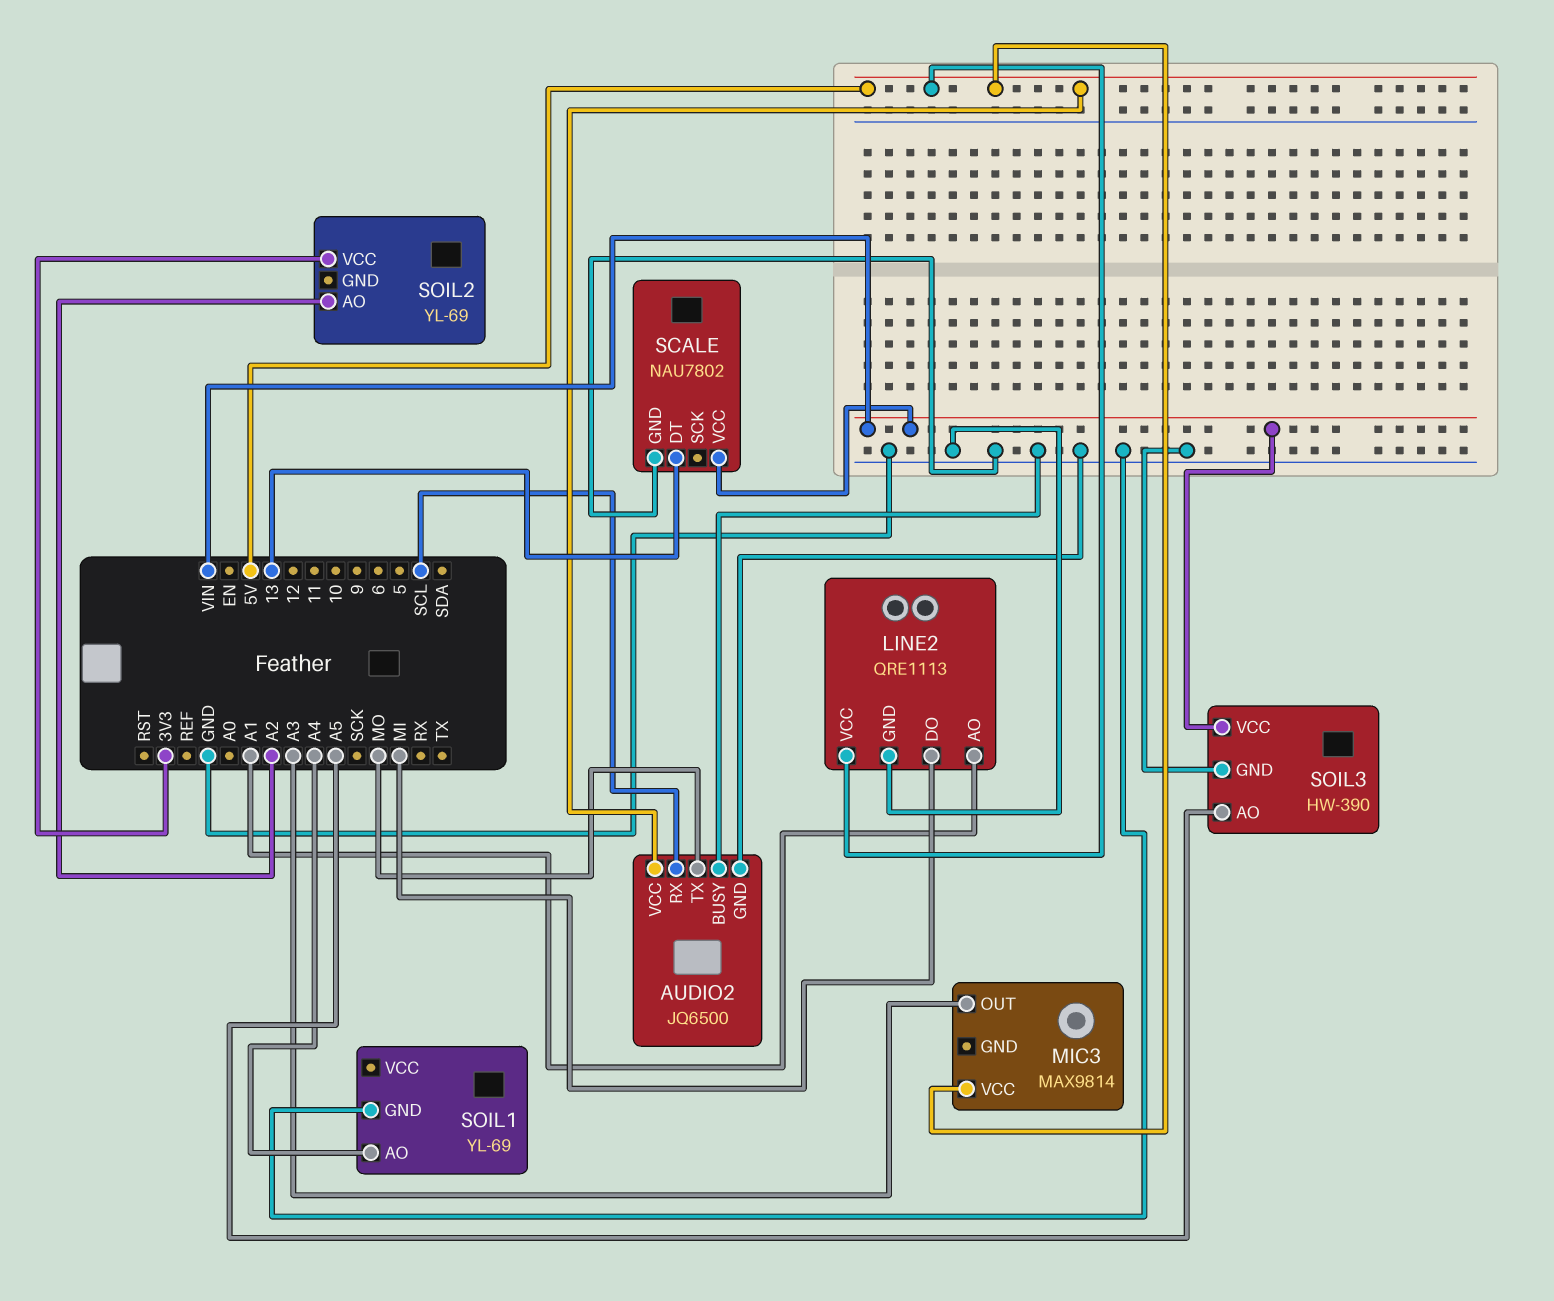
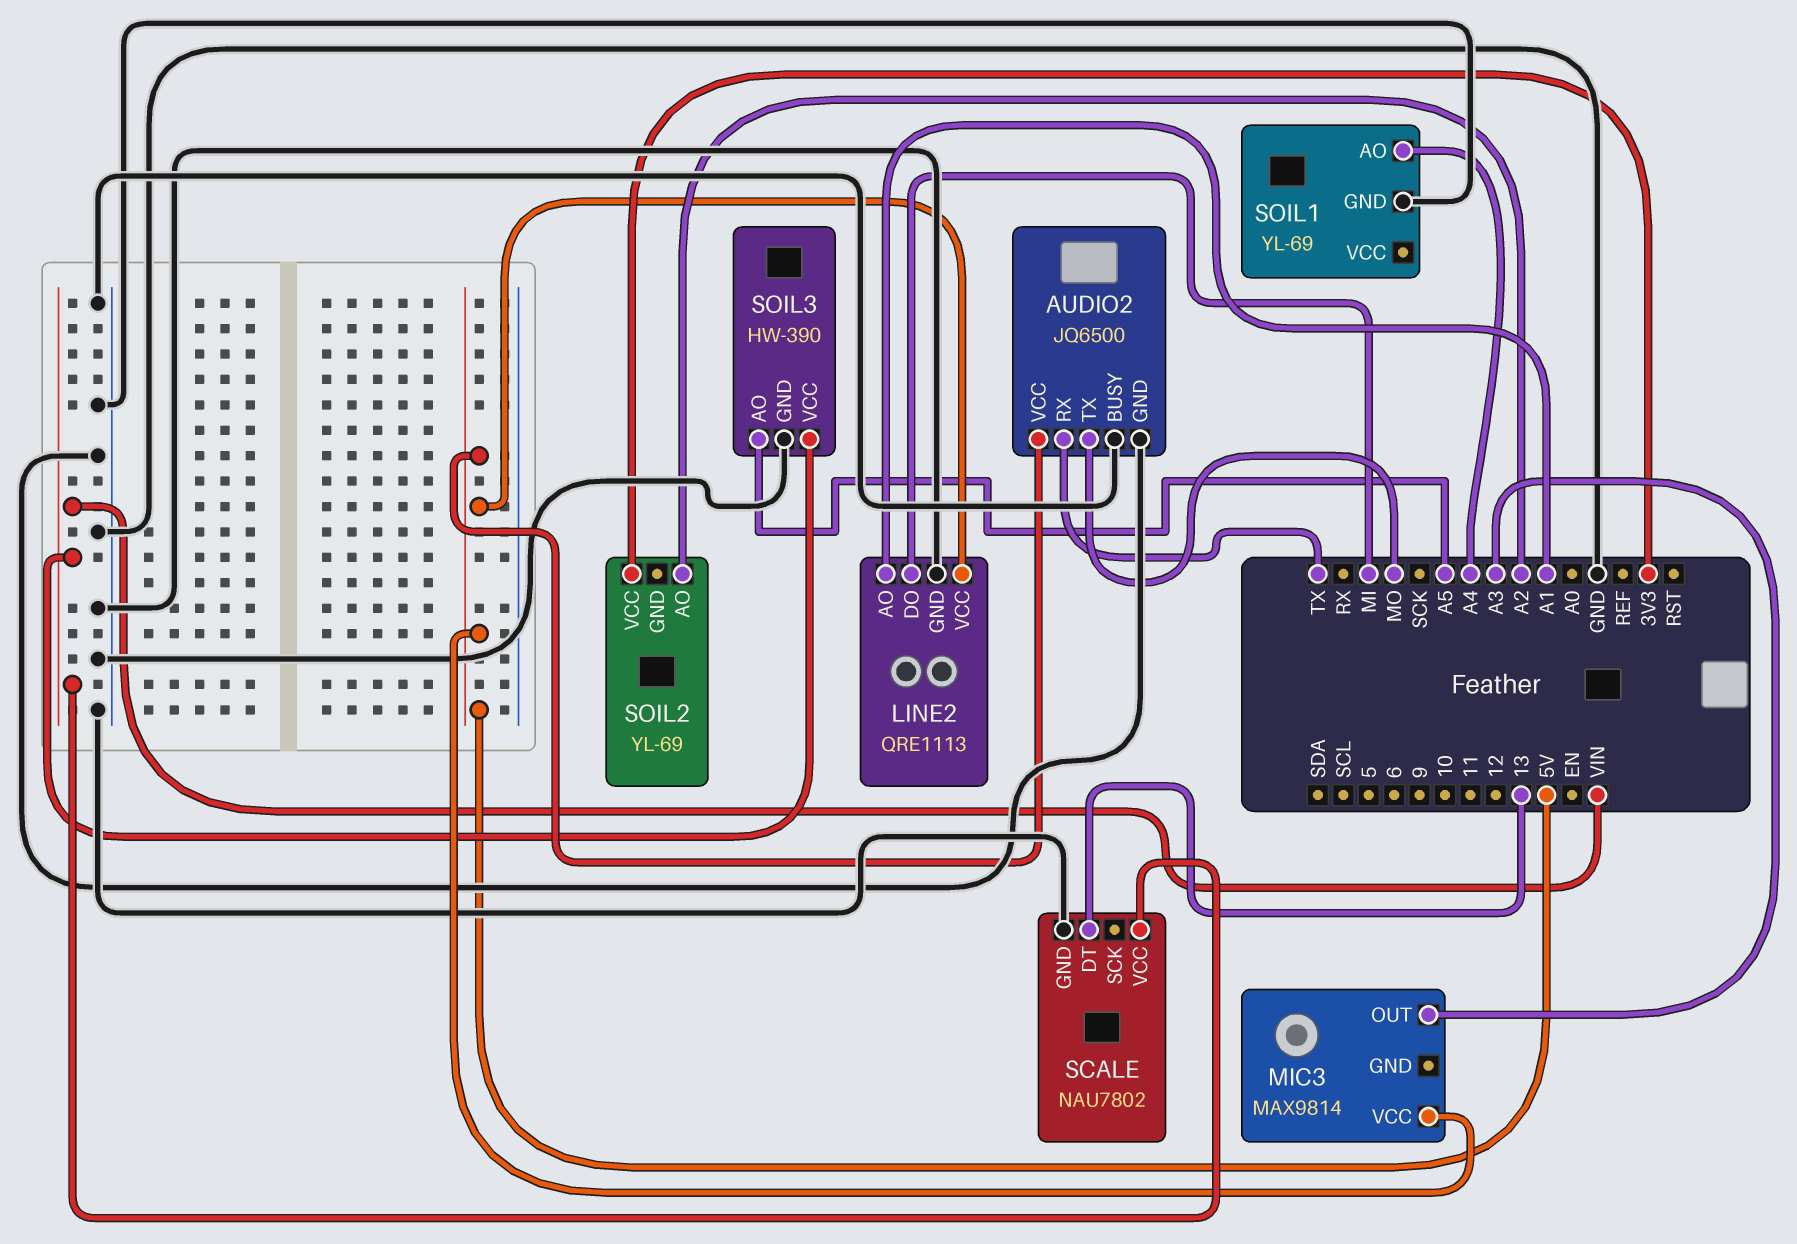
AUDIO2 pin RX: SCL -> TX

